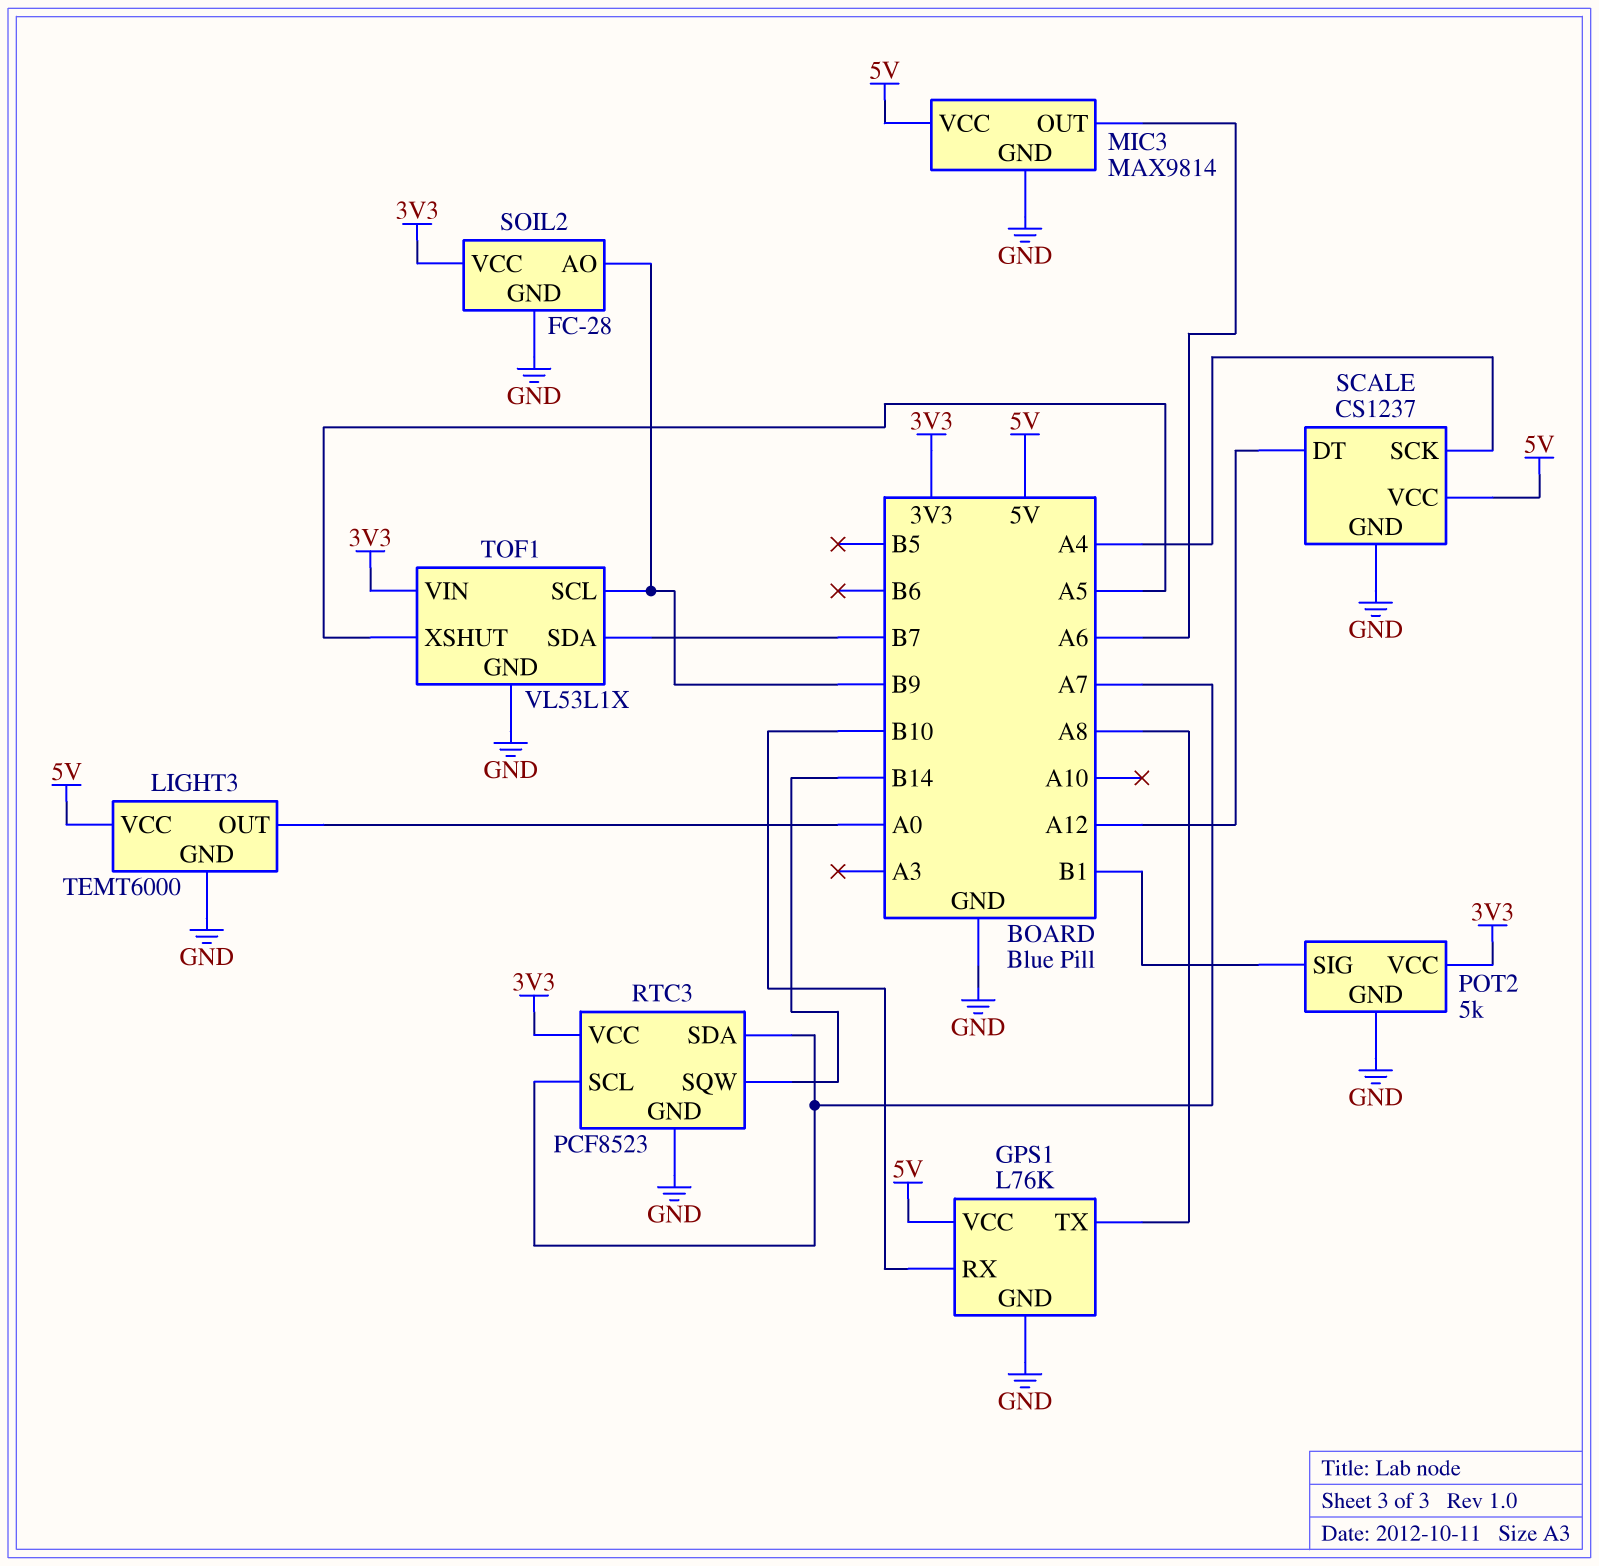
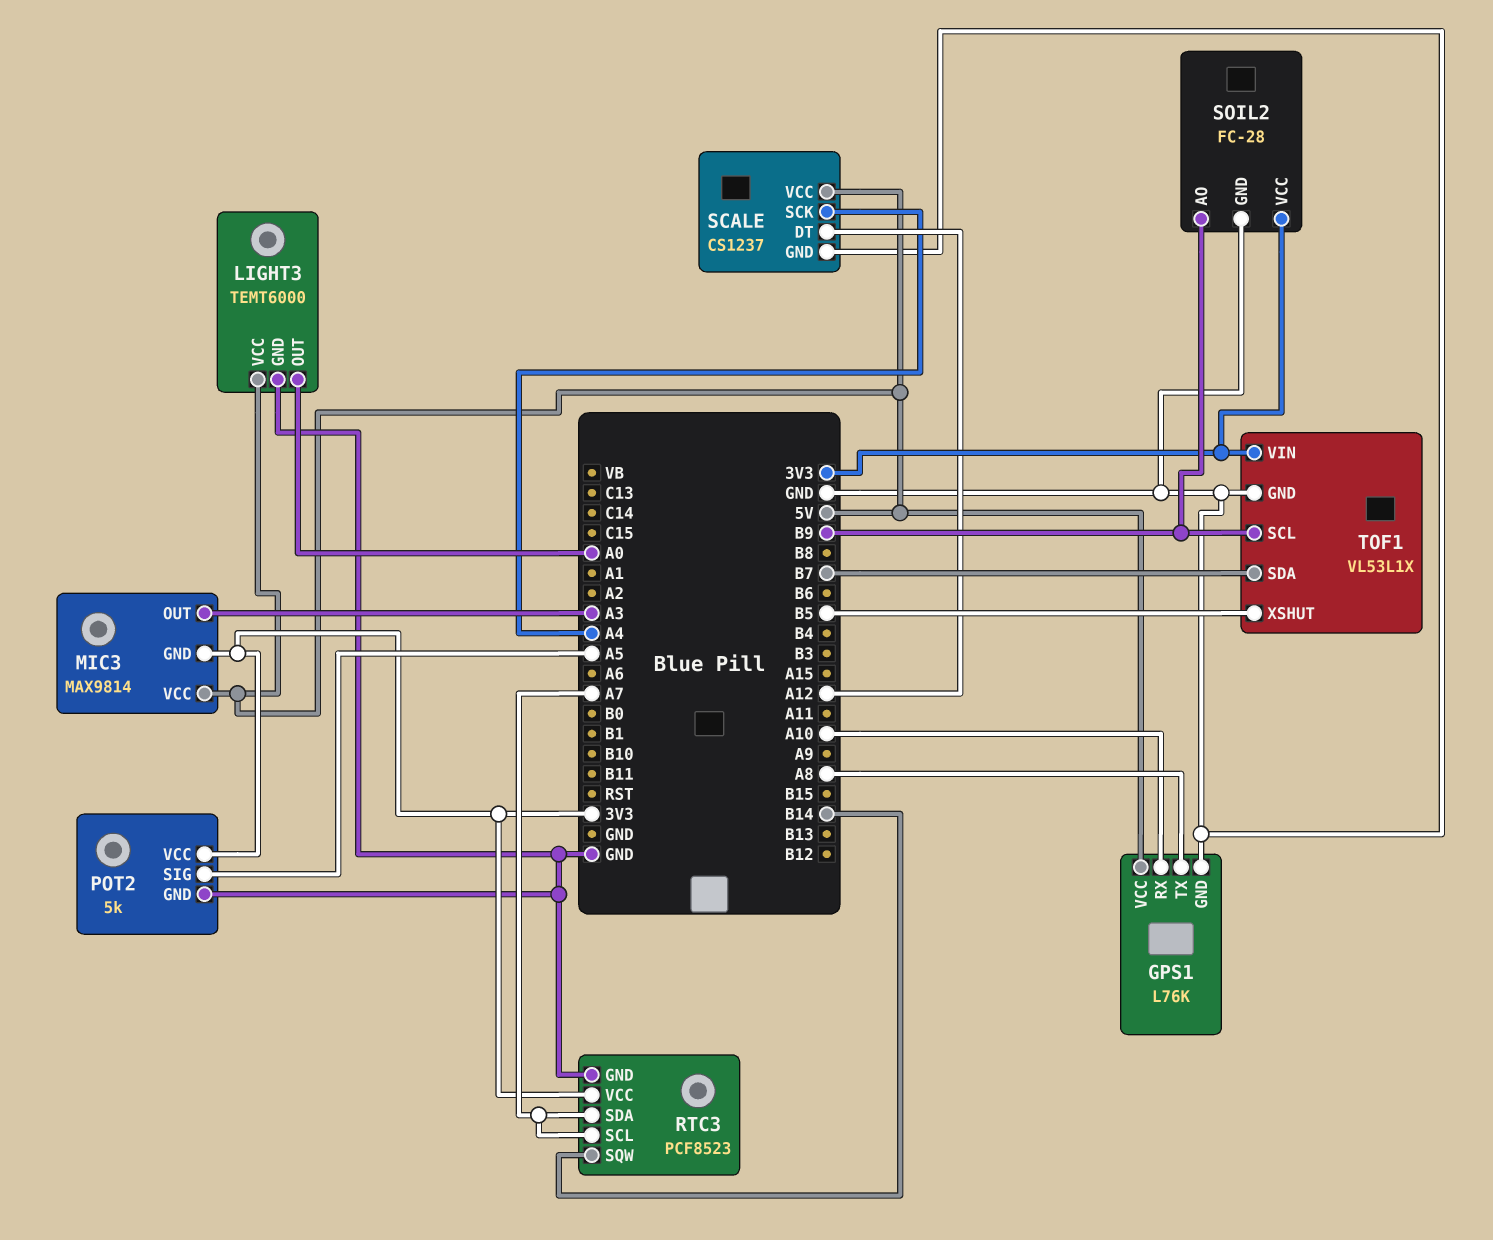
GPS1 pin RX: B10 -> A10
MIC3 pin GND: GND -> 3V3
MIC3 pin OUT: A6 -> A3
POT2 pin SIG: B1 -> A5
TOF1 pin XSHUT: A5 -> B5

